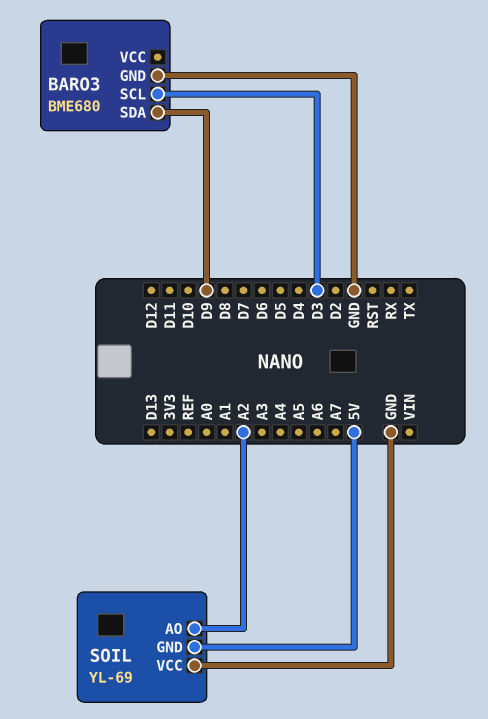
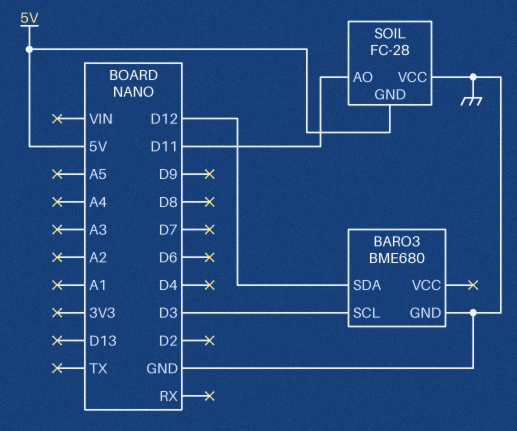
BARO3 pin SDA: D9 -> D12
SOIL: YL-69 -> FC-28
SOIL pin AO: A2 -> D11

